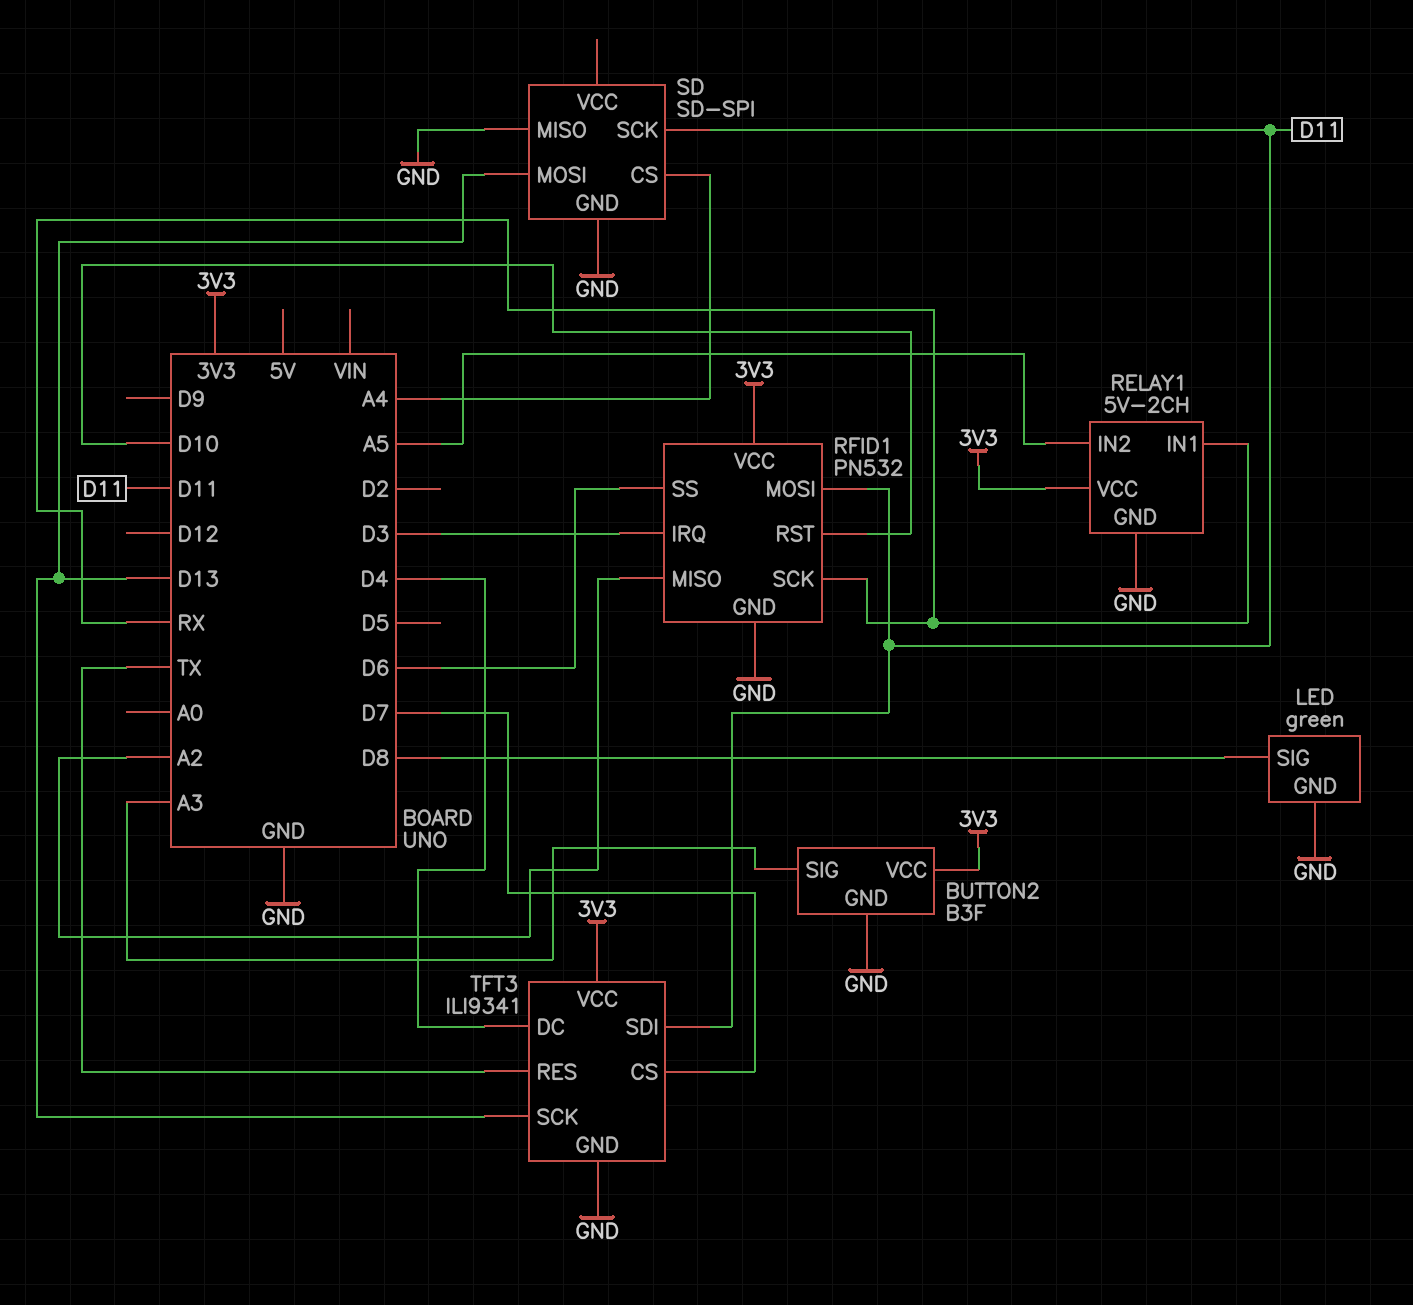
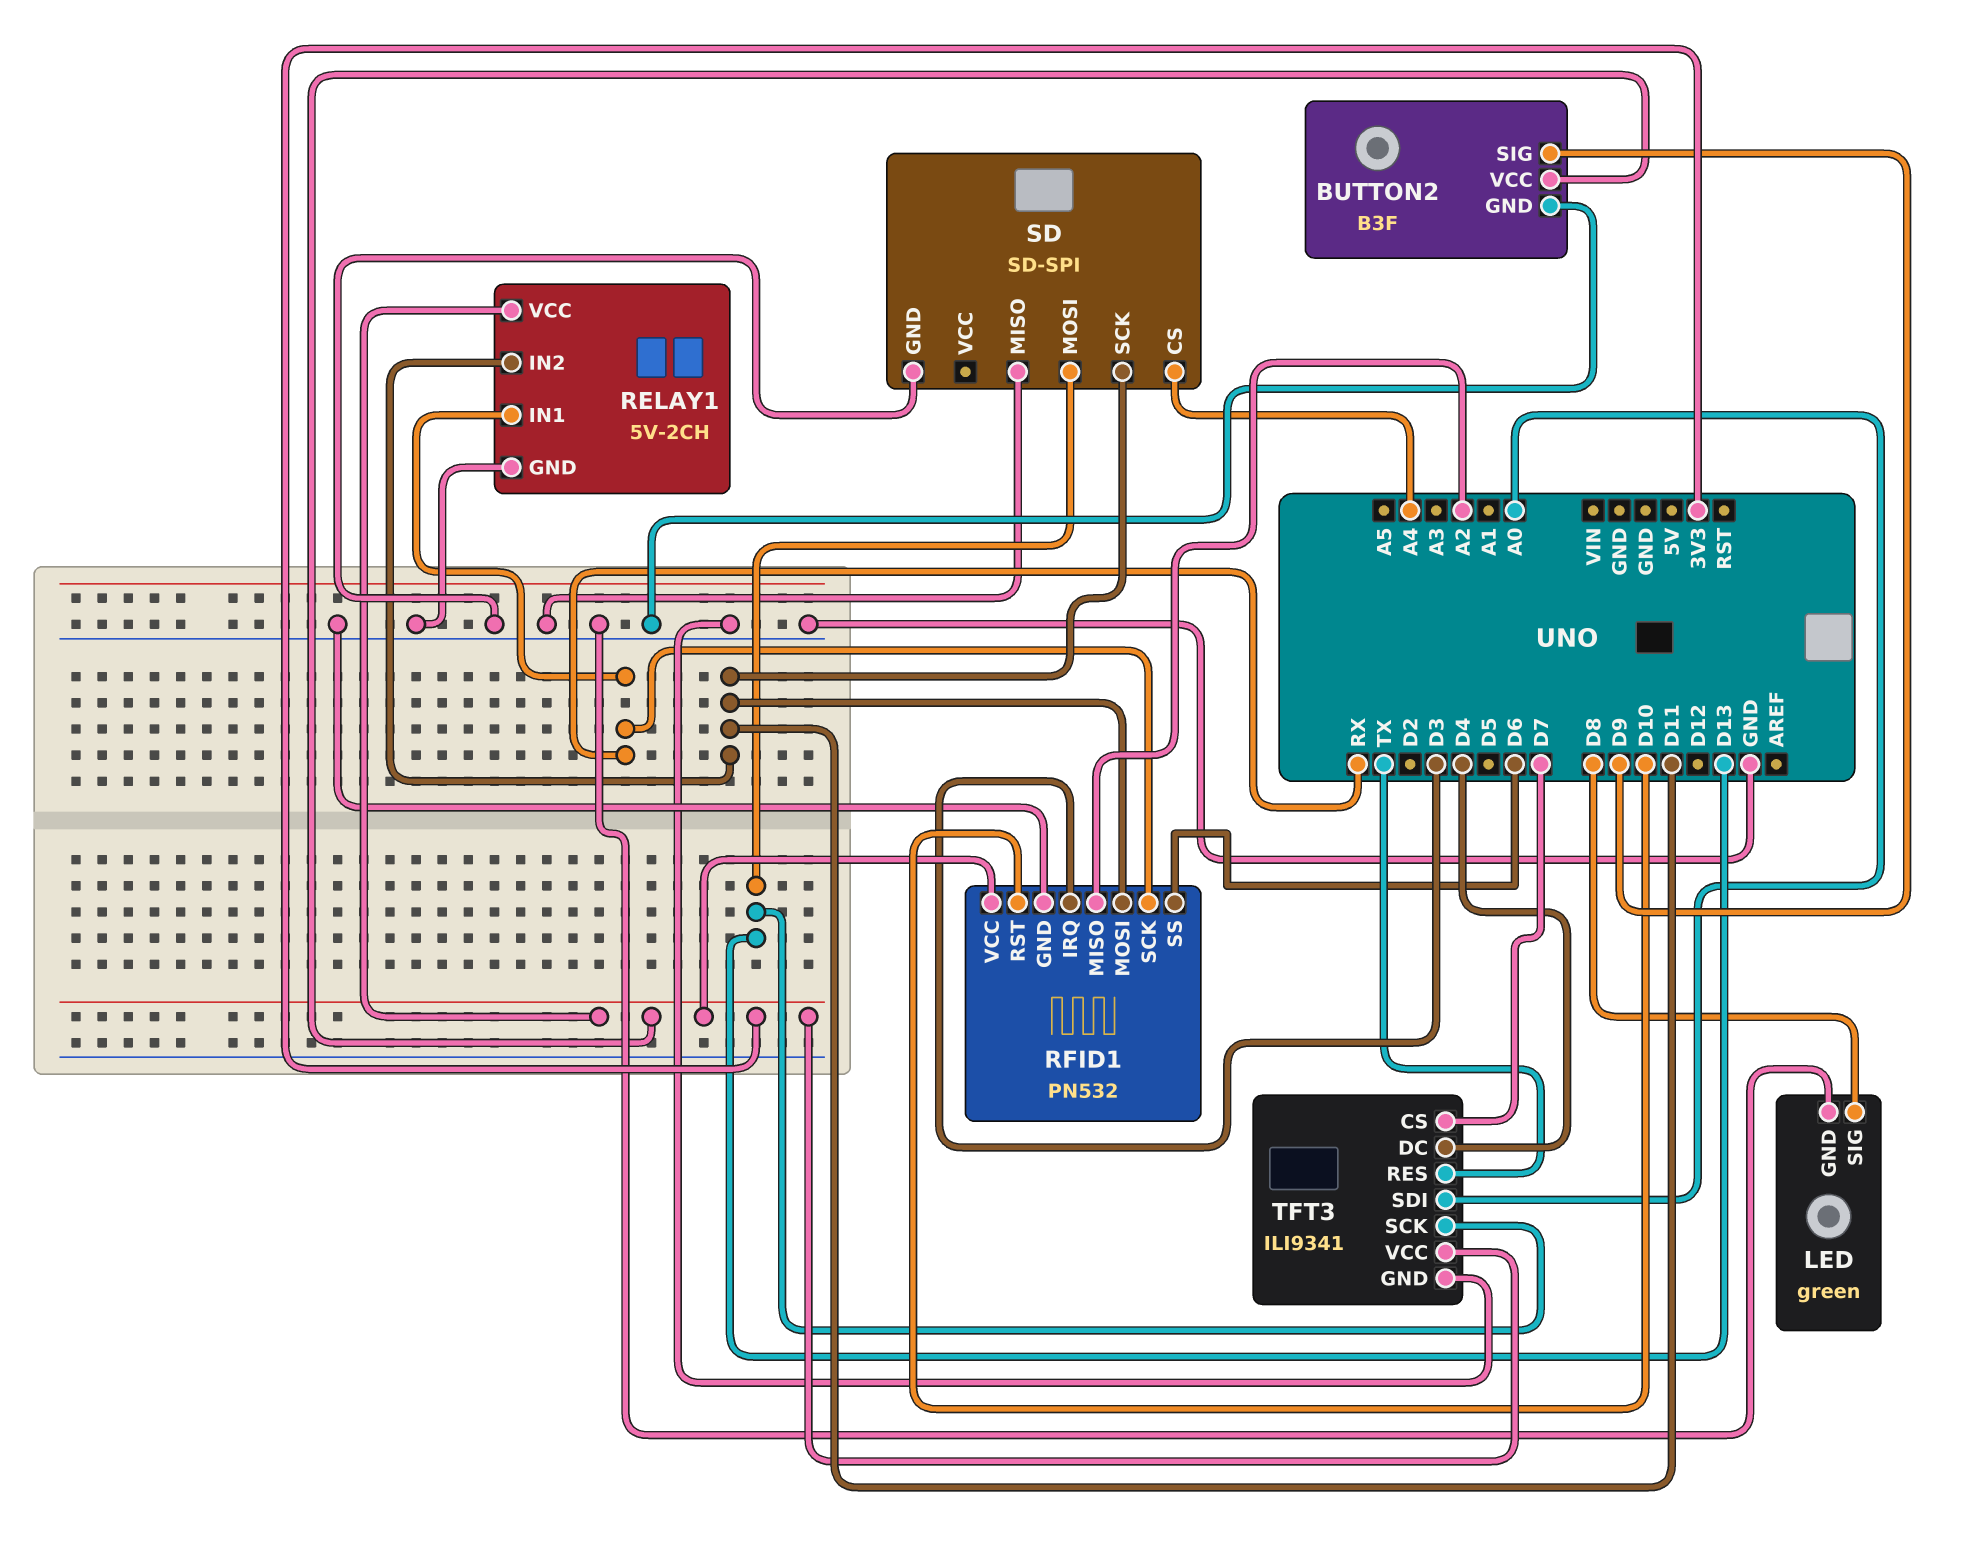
BUTTON2 pin SIG: A3 -> D9
RELAY1 pin IN2: A5 -> D11
TFT3 pin SDI: D11 -> A0

